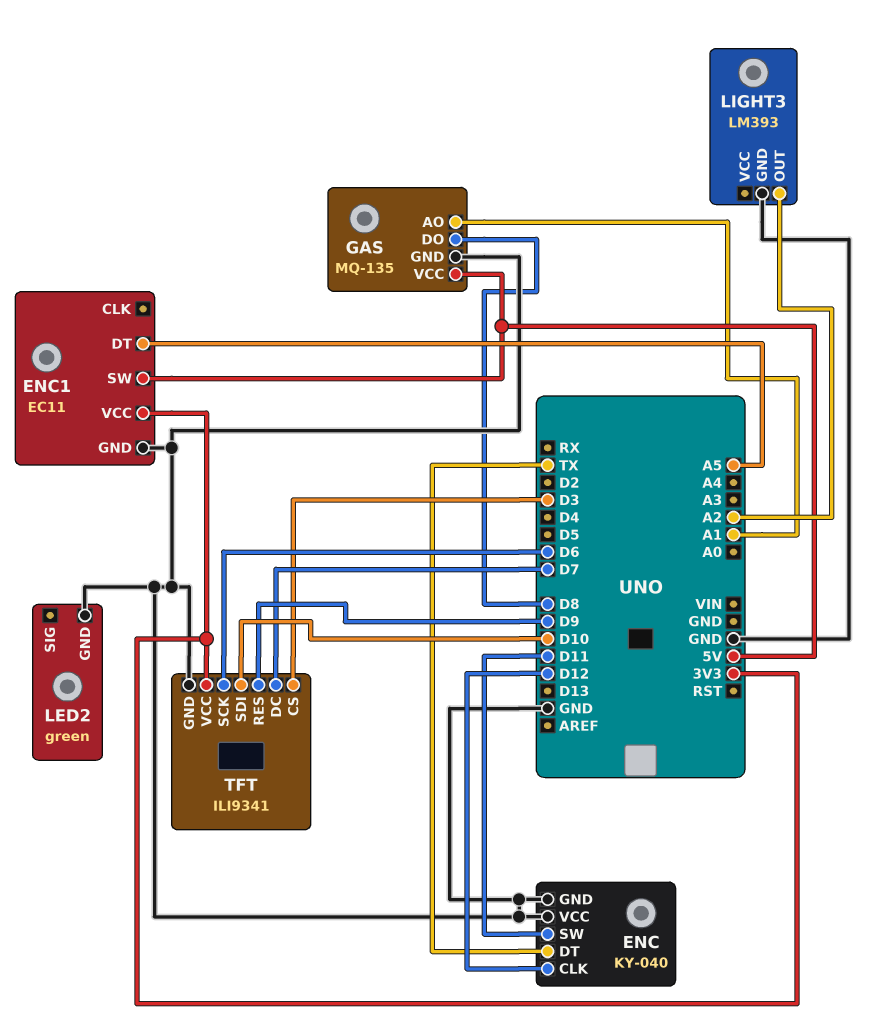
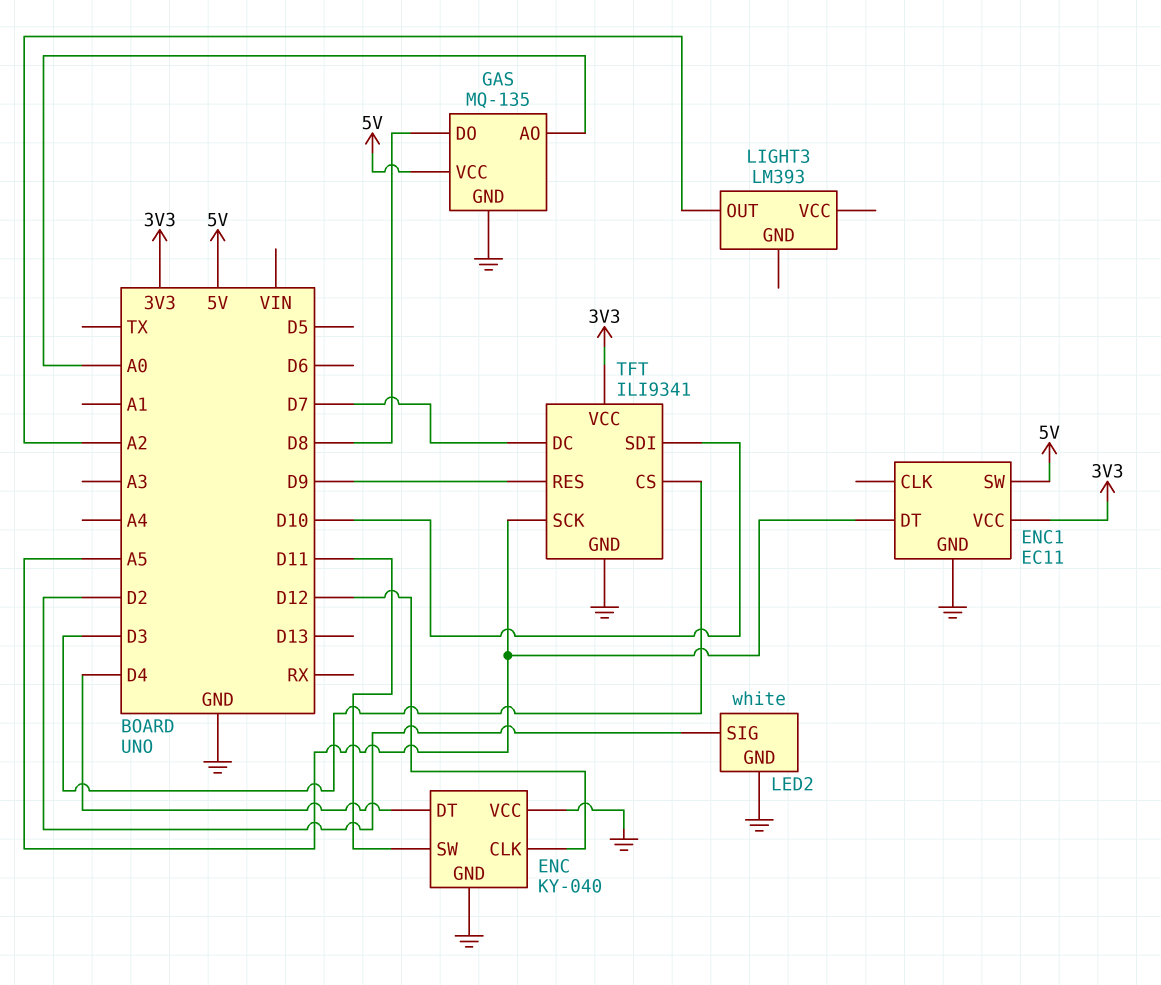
ENC pin DT: TX -> D4
GAS pin AO: A1 -> A0
LED2: green -> white
LED2 pin SIG: none -> D2
LIGHT3 pin GND: GND -> none
TFT pin SCK: D6 -> A5

